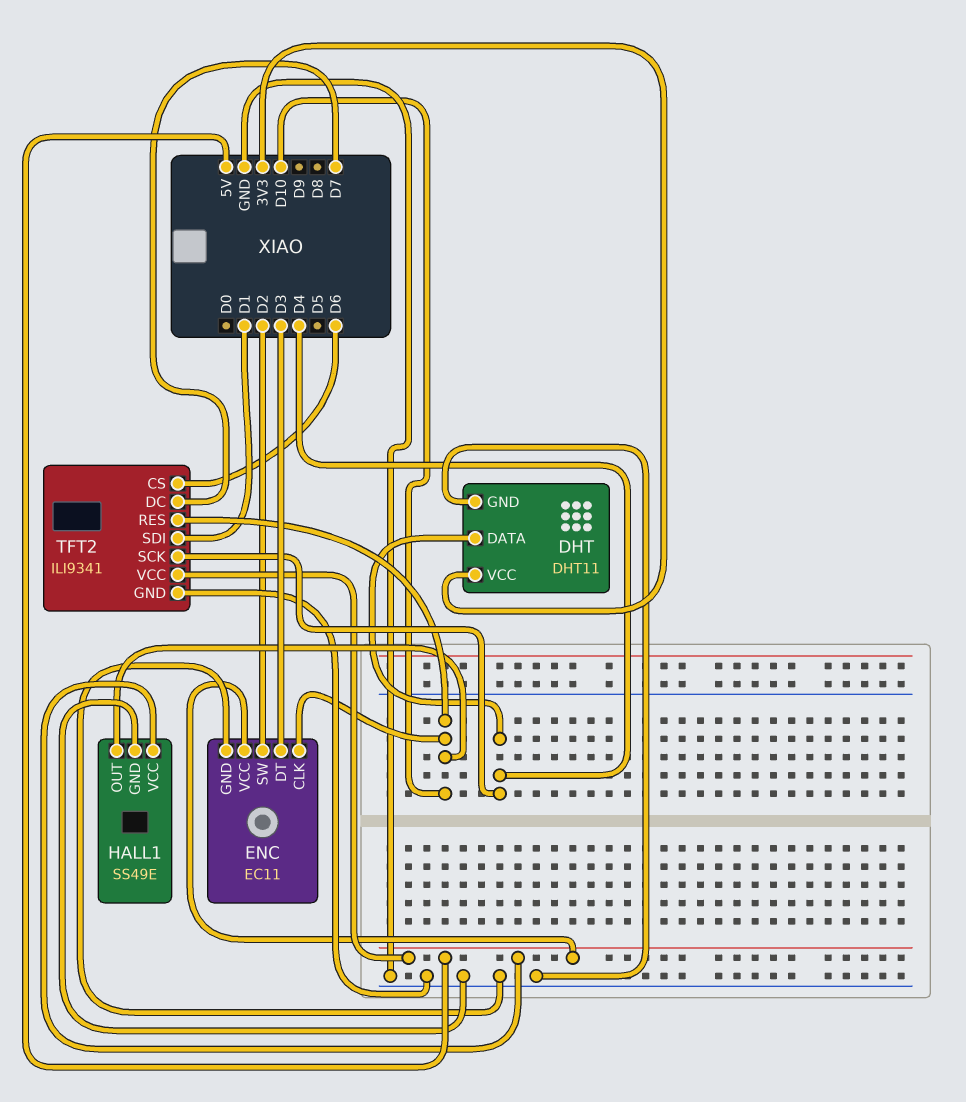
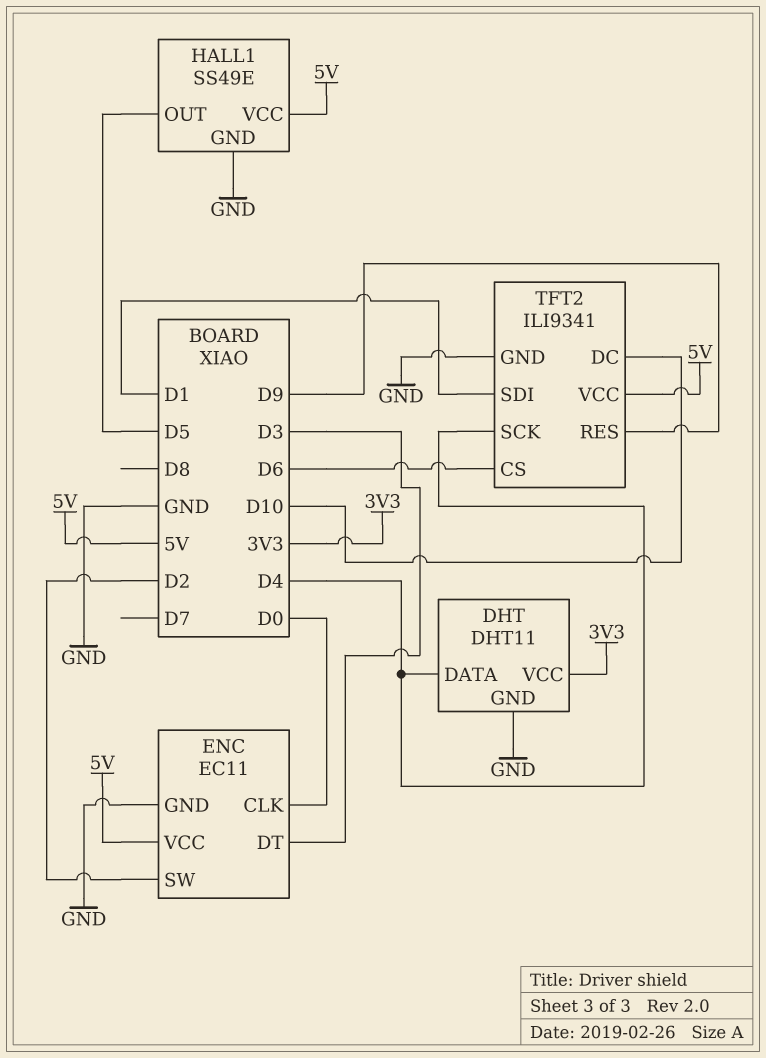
ENC pin CLK: D10 -> D0
HALL1 pin OUT: D10 -> D5
TFT2 pin DC: D7 -> D10
TFT2 pin RES: D10 -> D9

